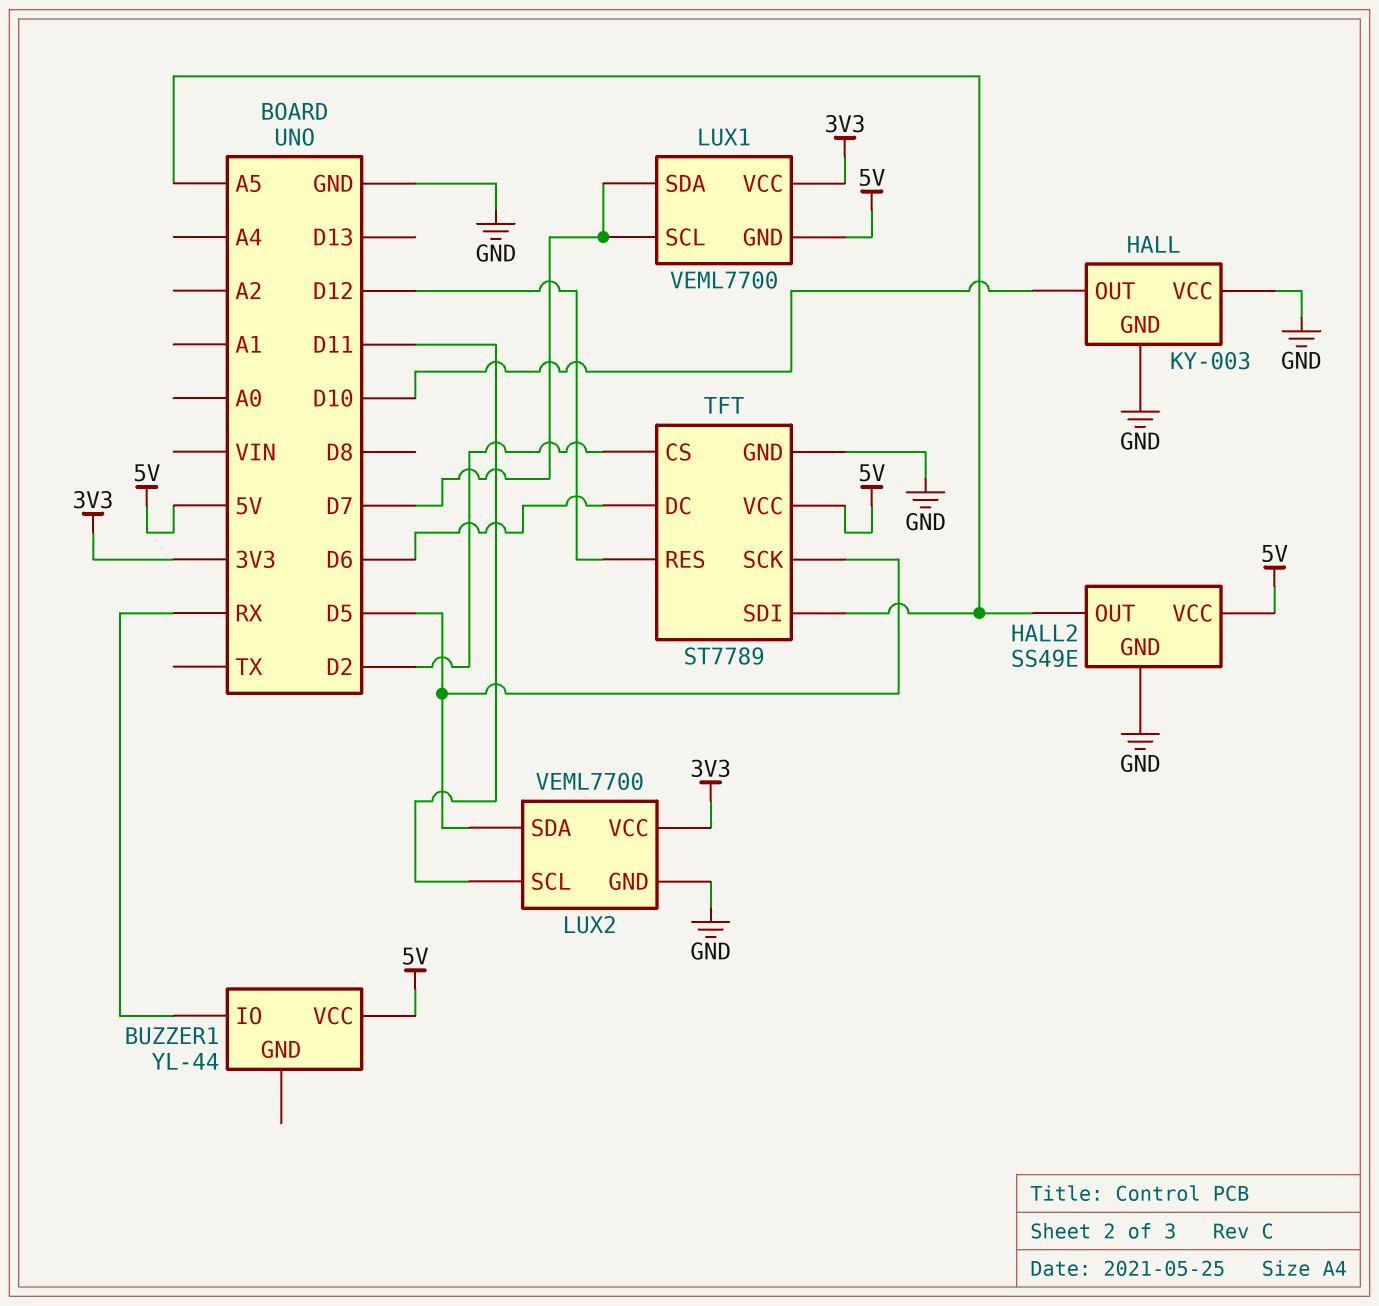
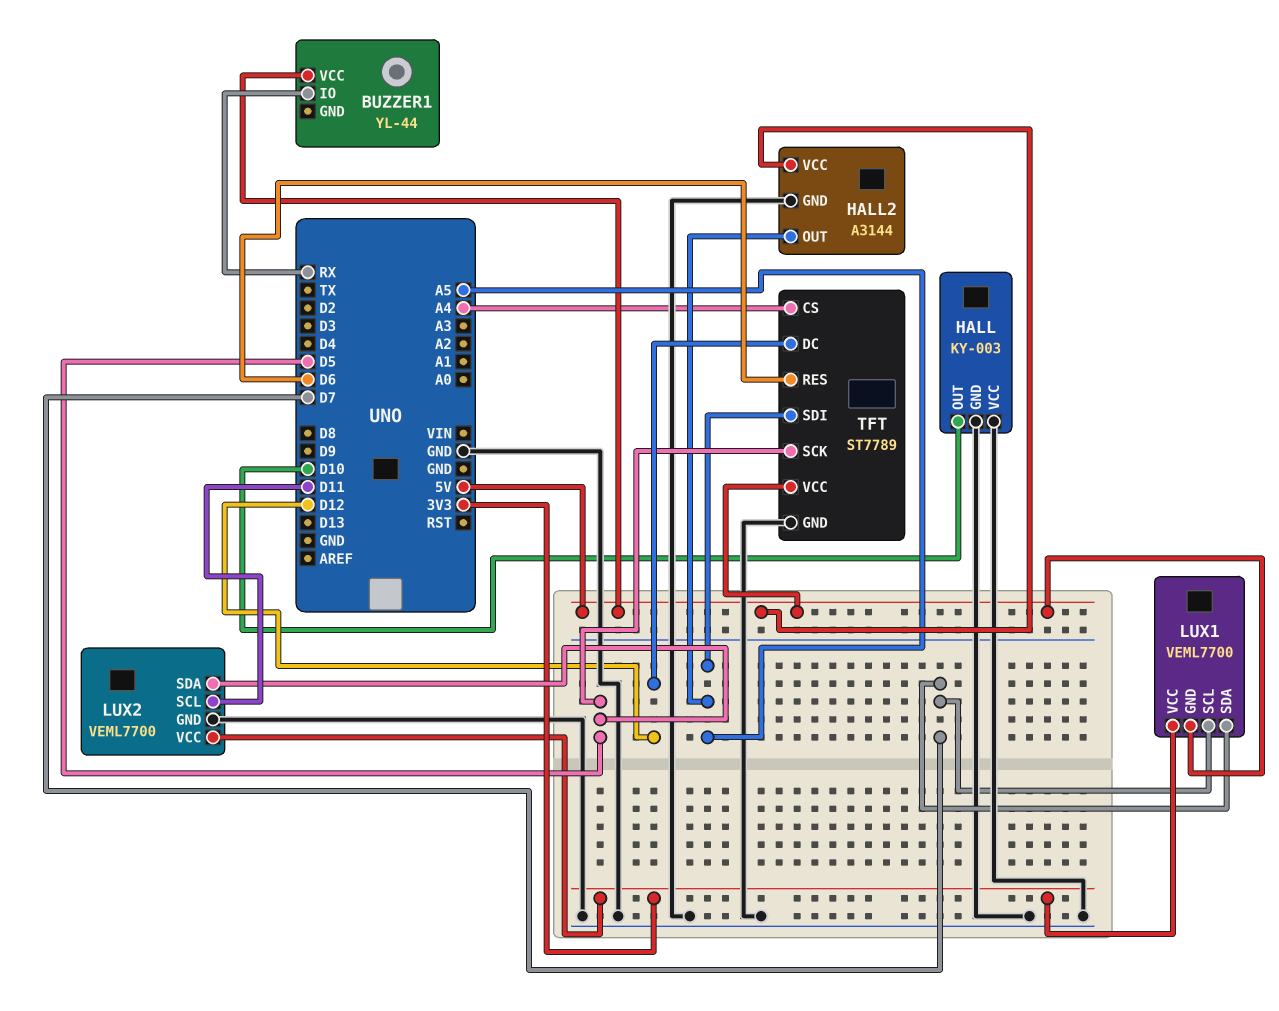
HALL2: SS49E -> A3144
TFT pin CS: D2 -> A4
TFT pin DC: D6 -> D12
TFT pin RES: D12 -> D6

